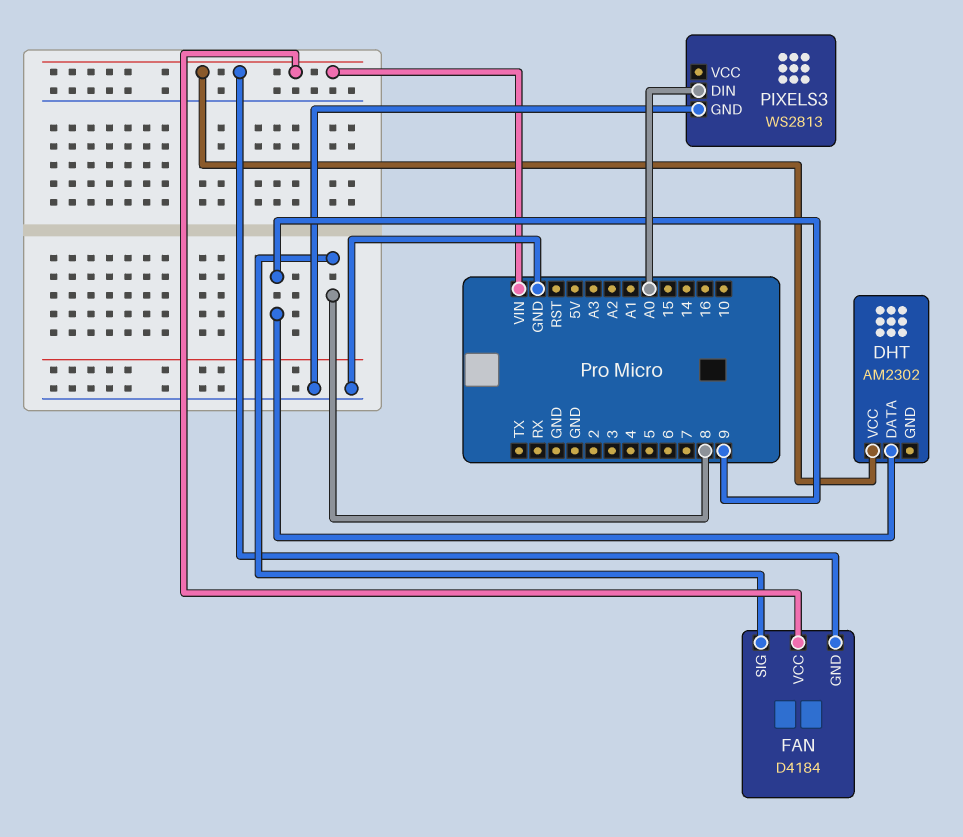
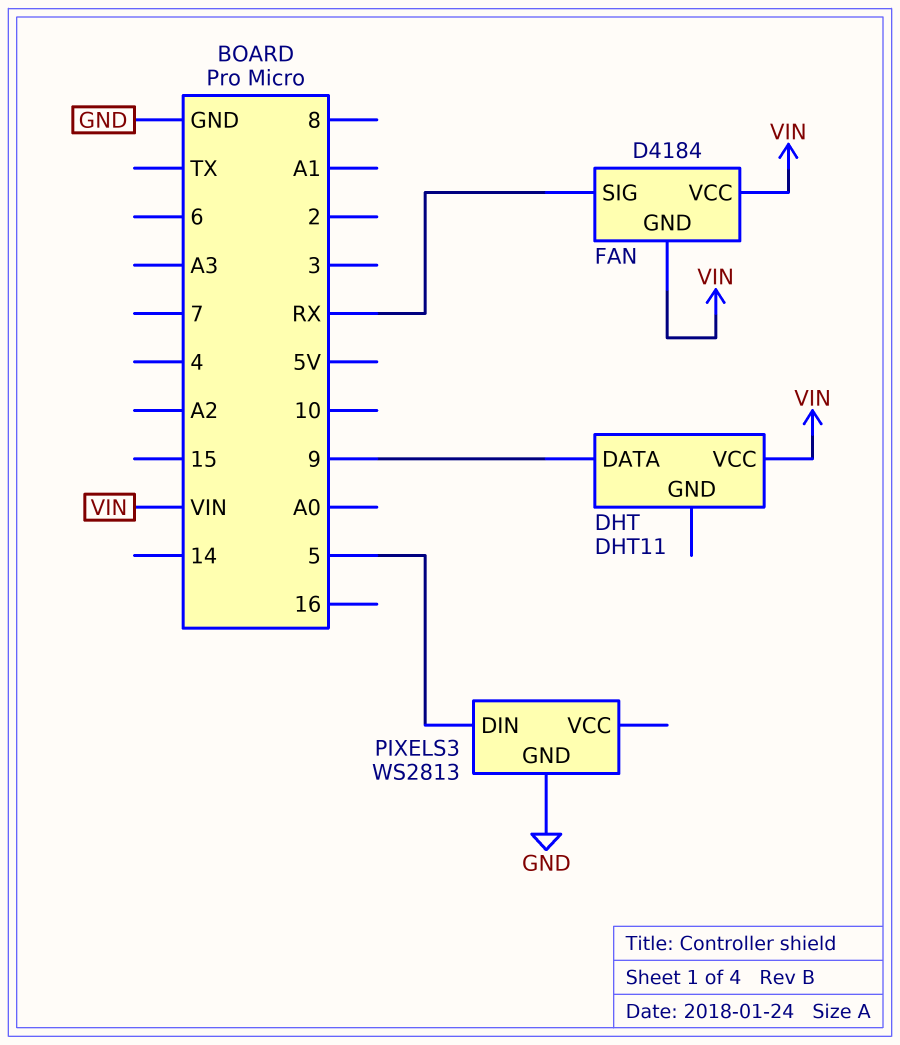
DHT: AM2302 -> DHT11
FAN pin SIG: 8 -> RX
PIXELS3 pin DIN: A0 -> 5

